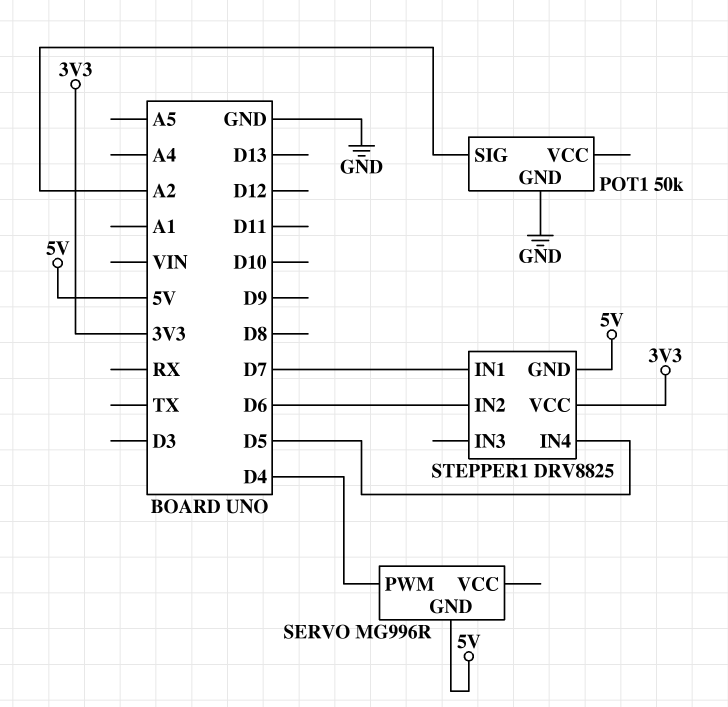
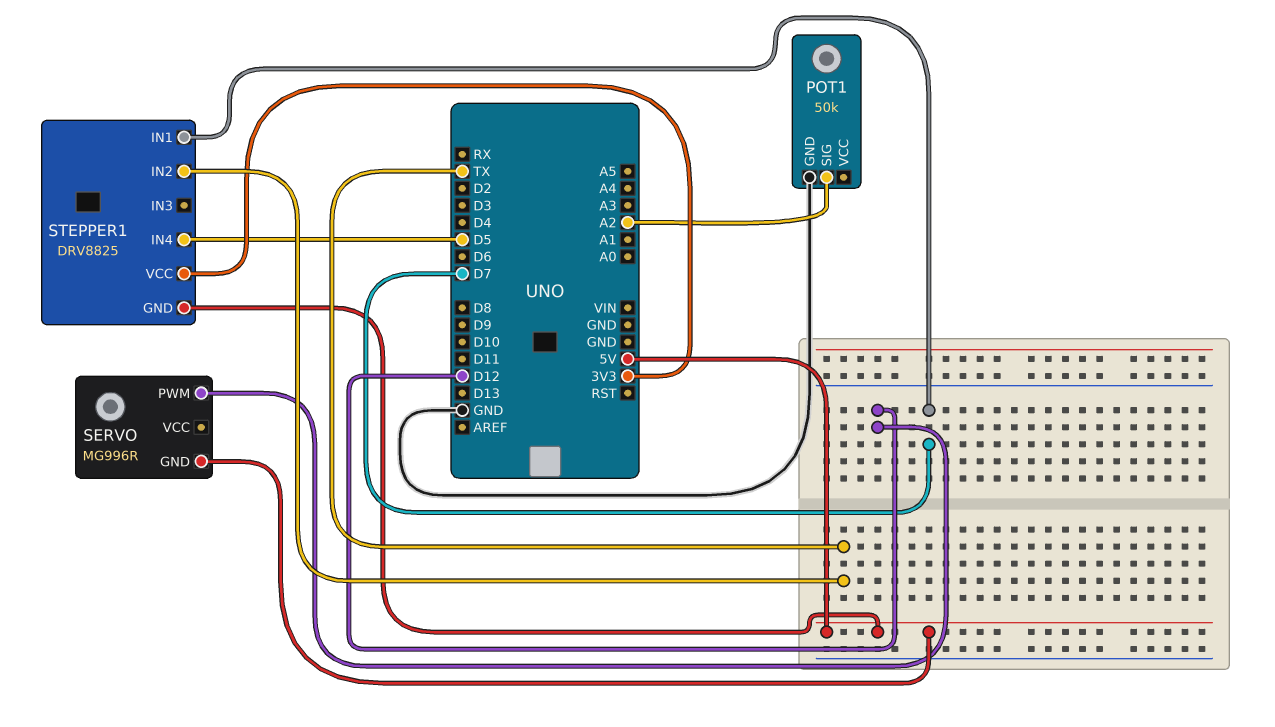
SERVO pin PWM: D4 -> D12
STEPPER1 pin IN2: D6 -> TX

